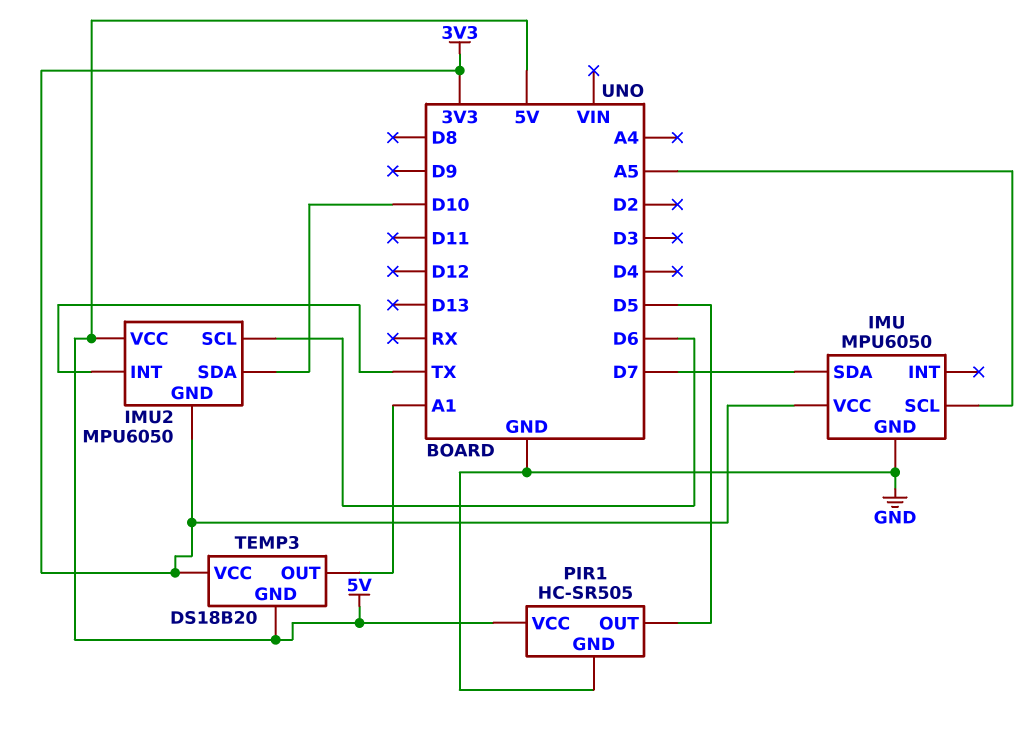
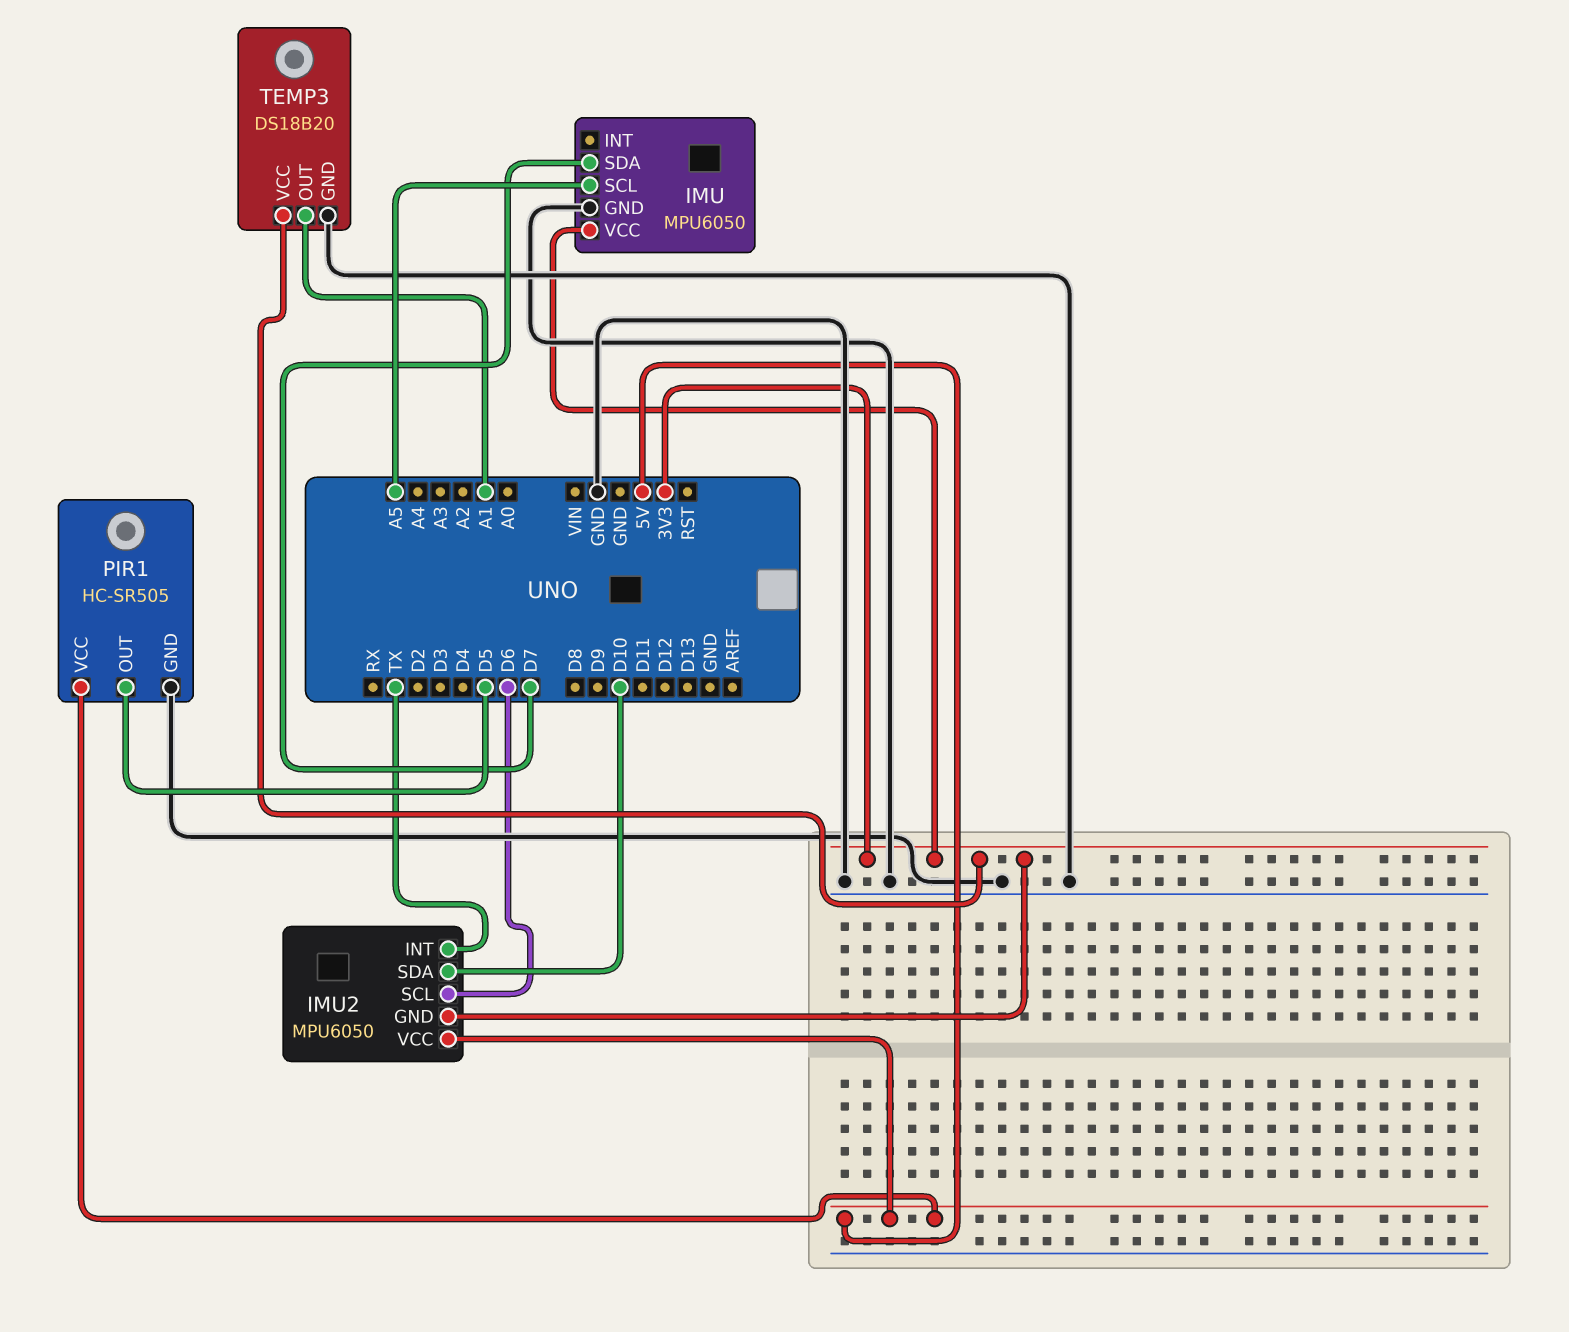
TEMP3 pin GND: 5V -> GND

